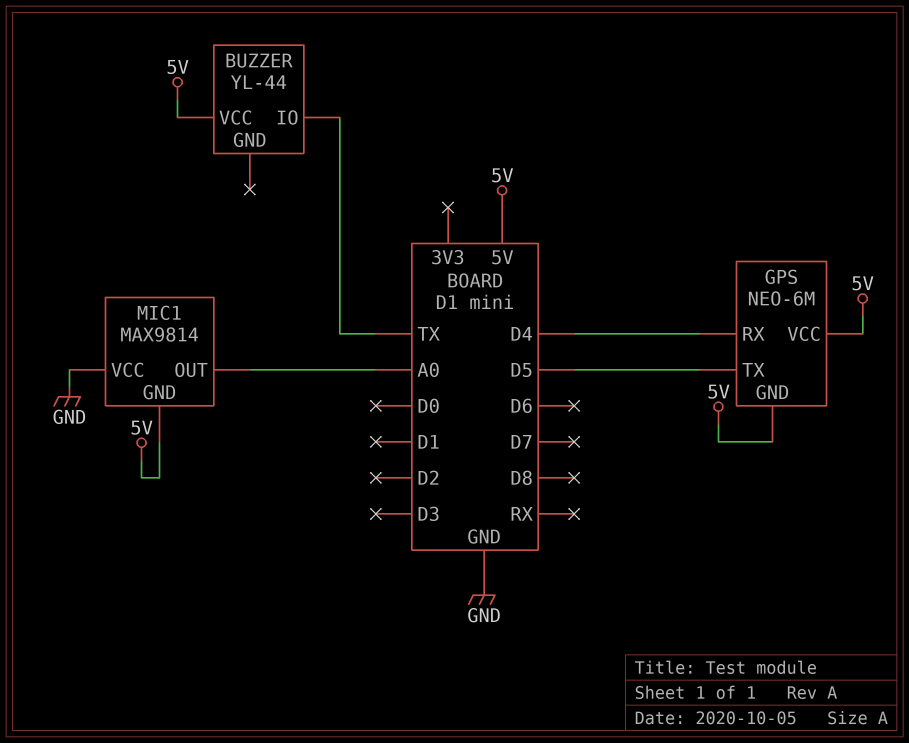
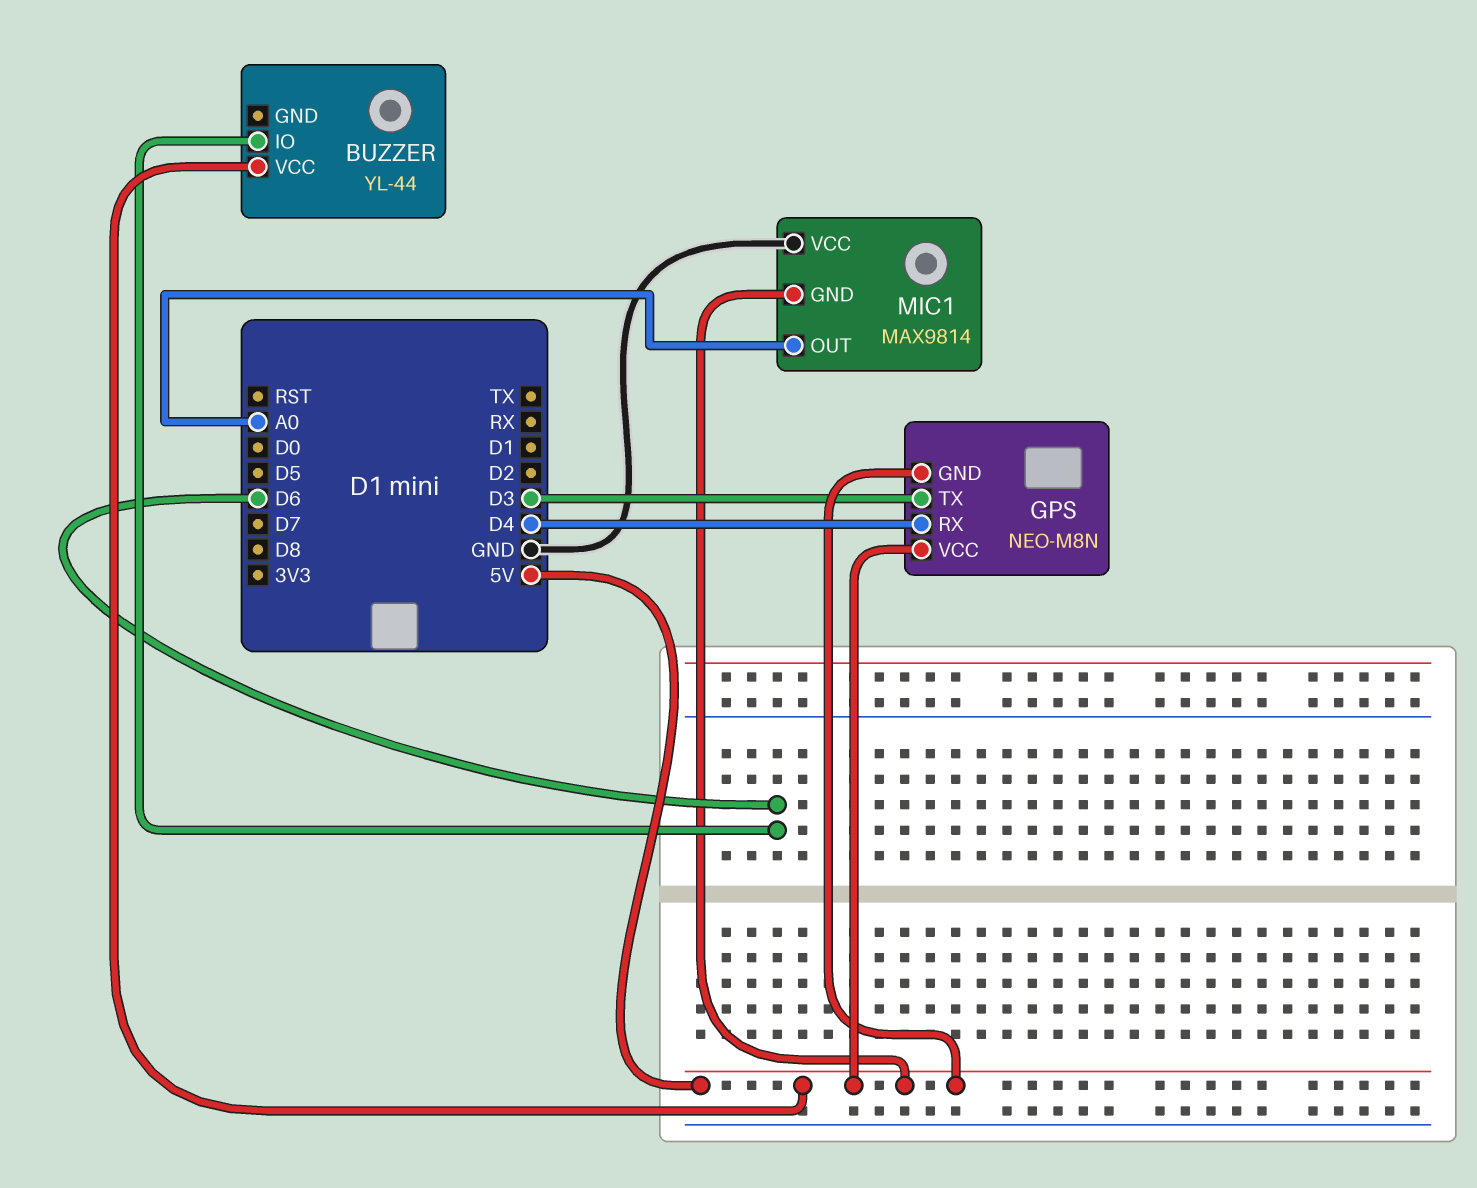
BUZZER pin IO: TX -> D6
GPS: NEO-6M -> NEO-M8N
GPS pin TX: D5 -> D3

